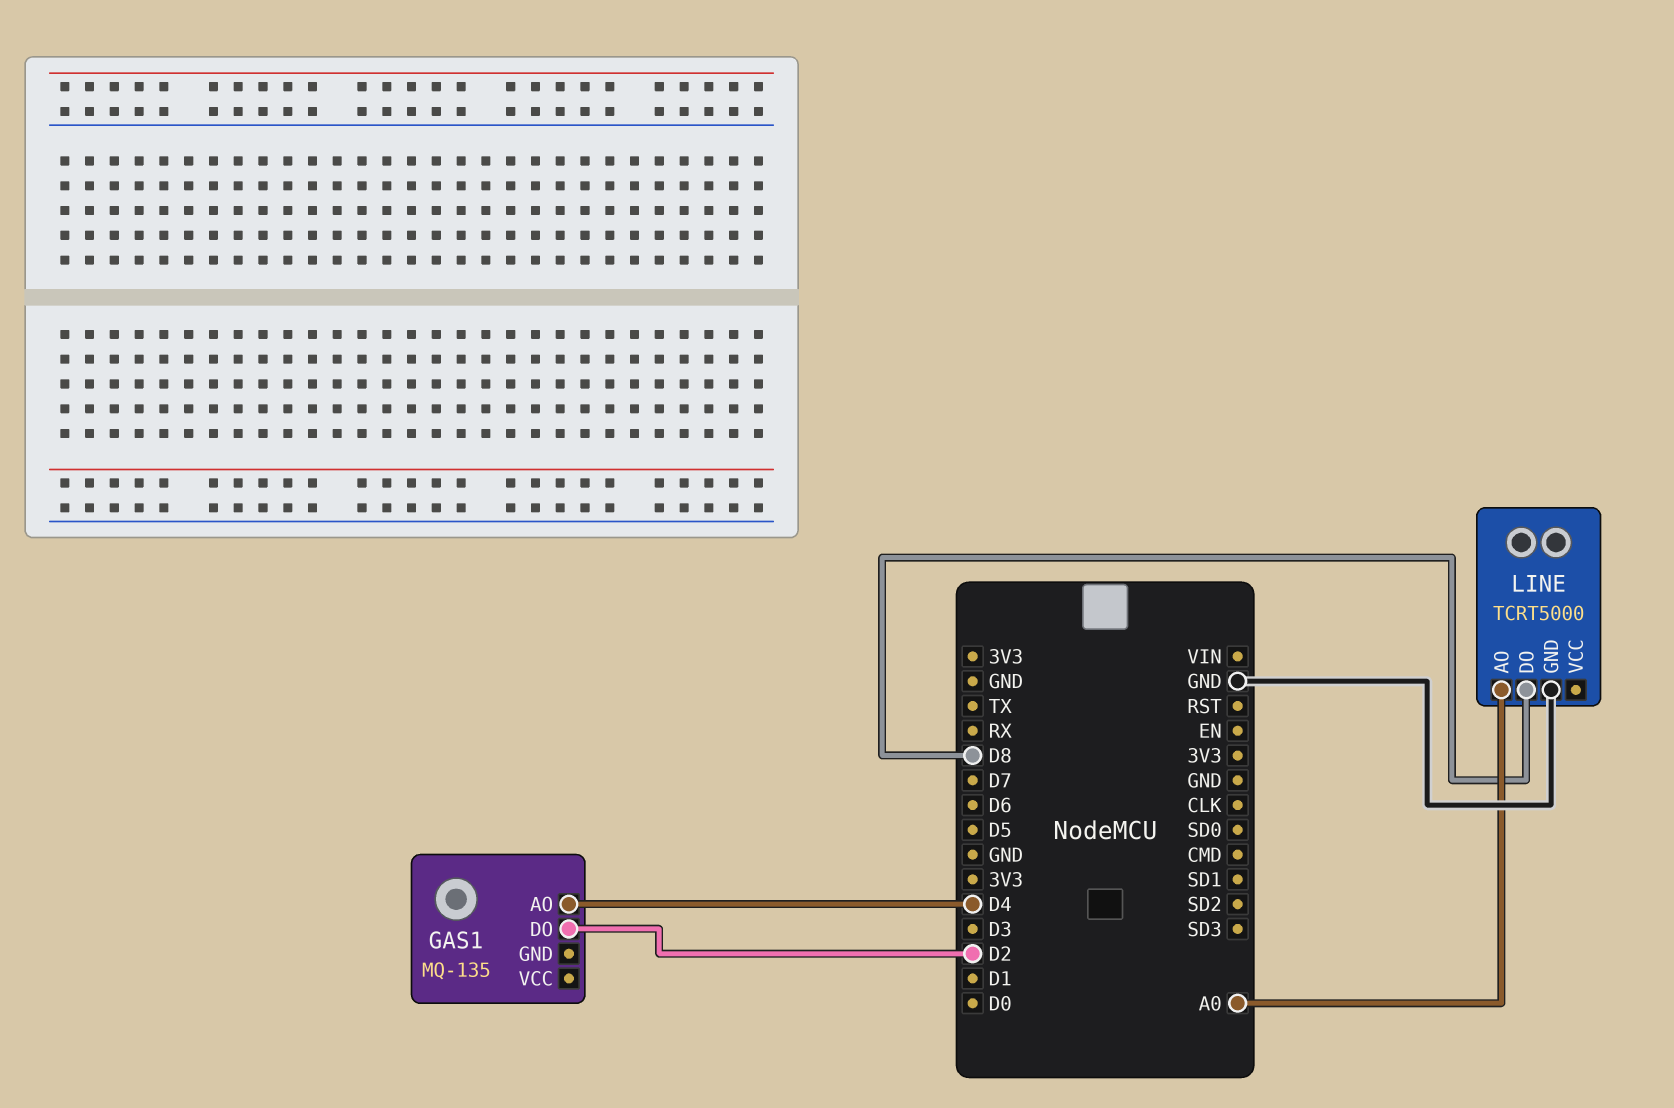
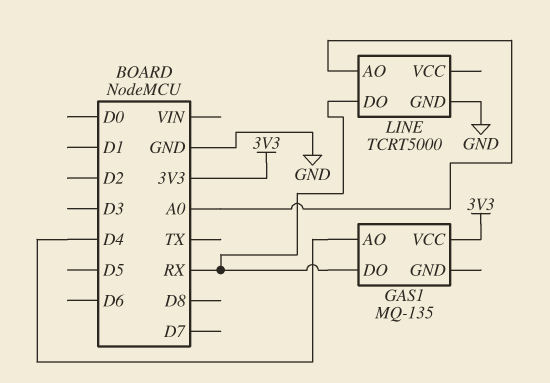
GAS1 pin DO: D2 -> RX
GAS1 pin VCC: none -> 3V3
LINE pin DO: D8 -> RX

